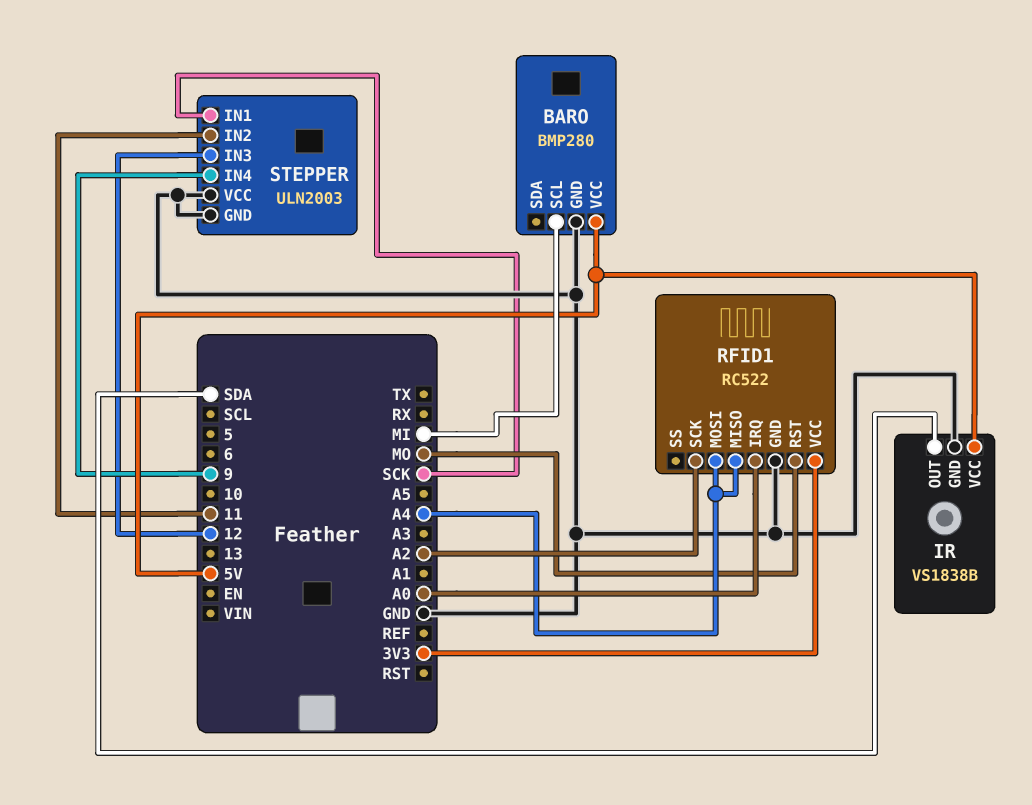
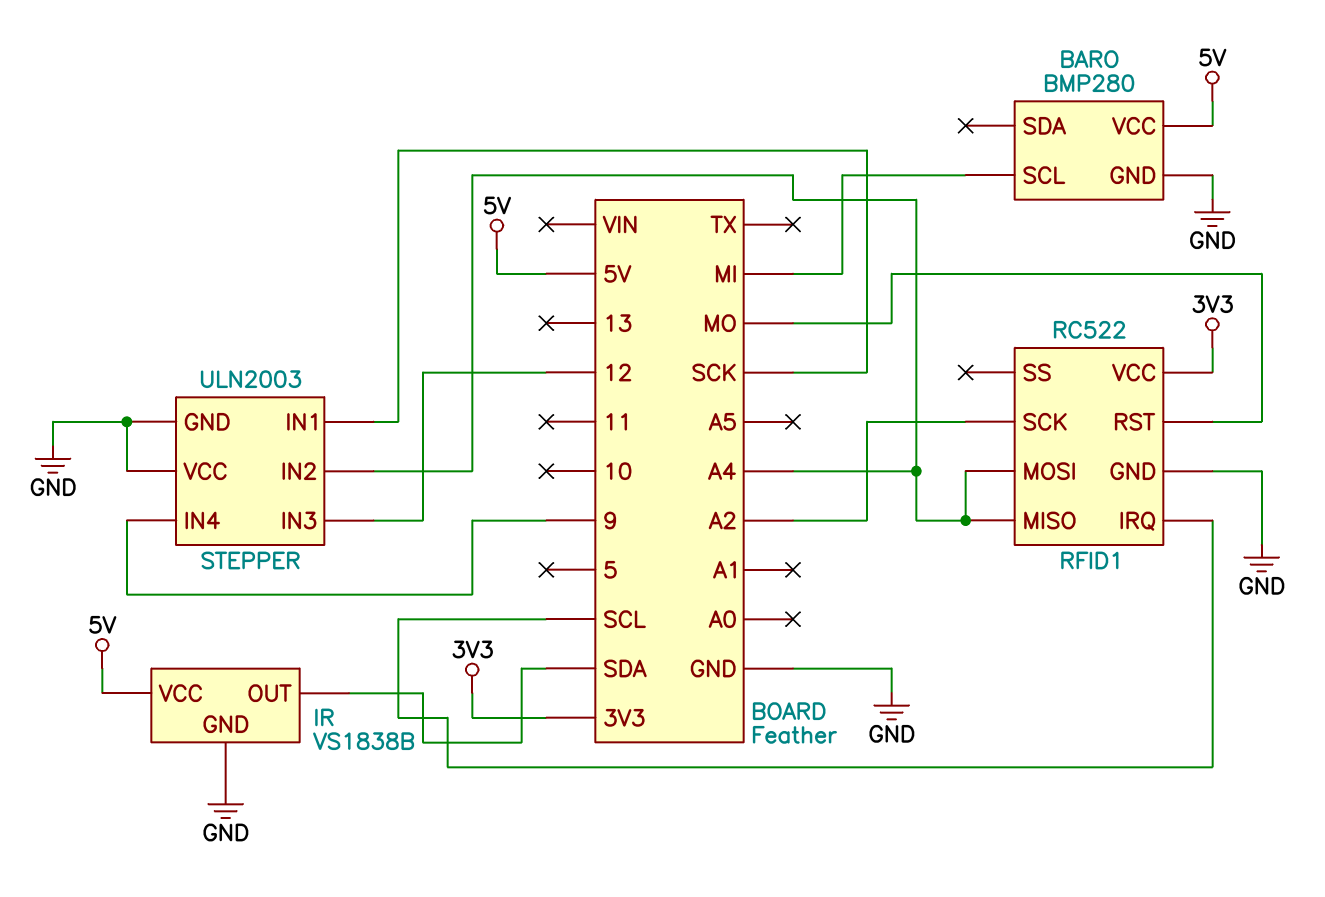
RFID1 pin IRQ: A0 -> SCL
STEPPER pin IN2: 11 -> A4

